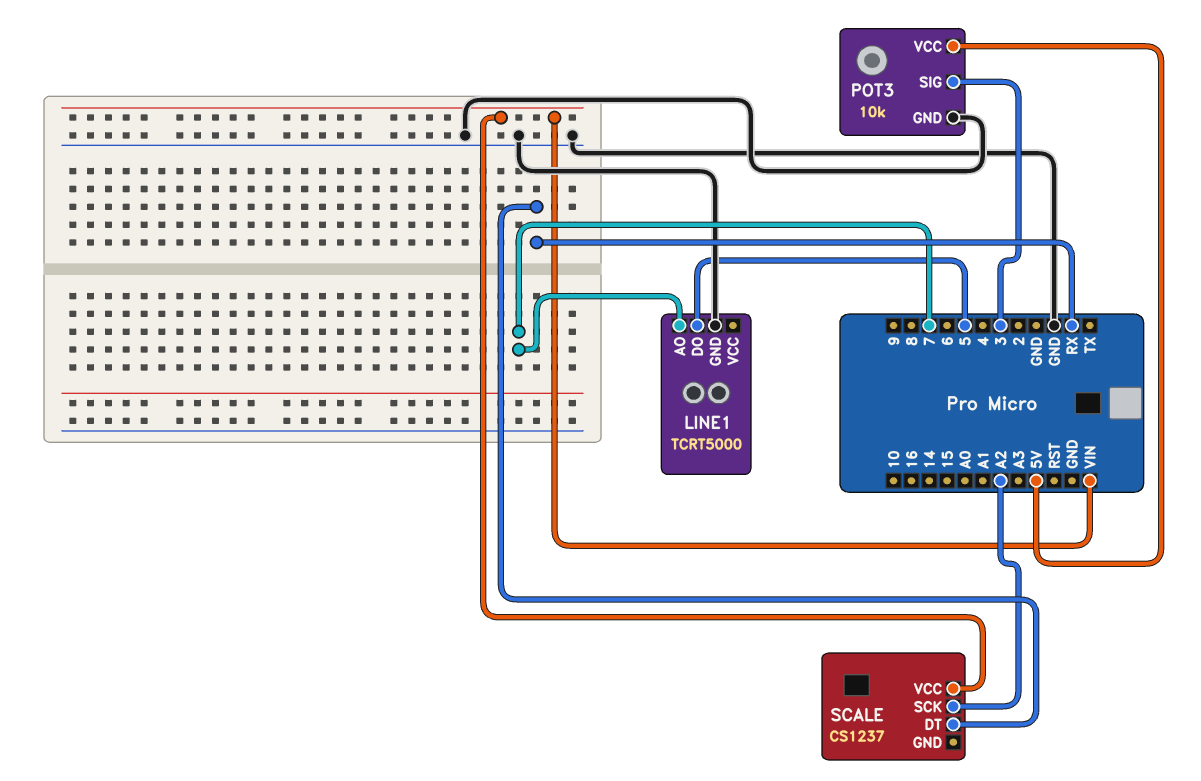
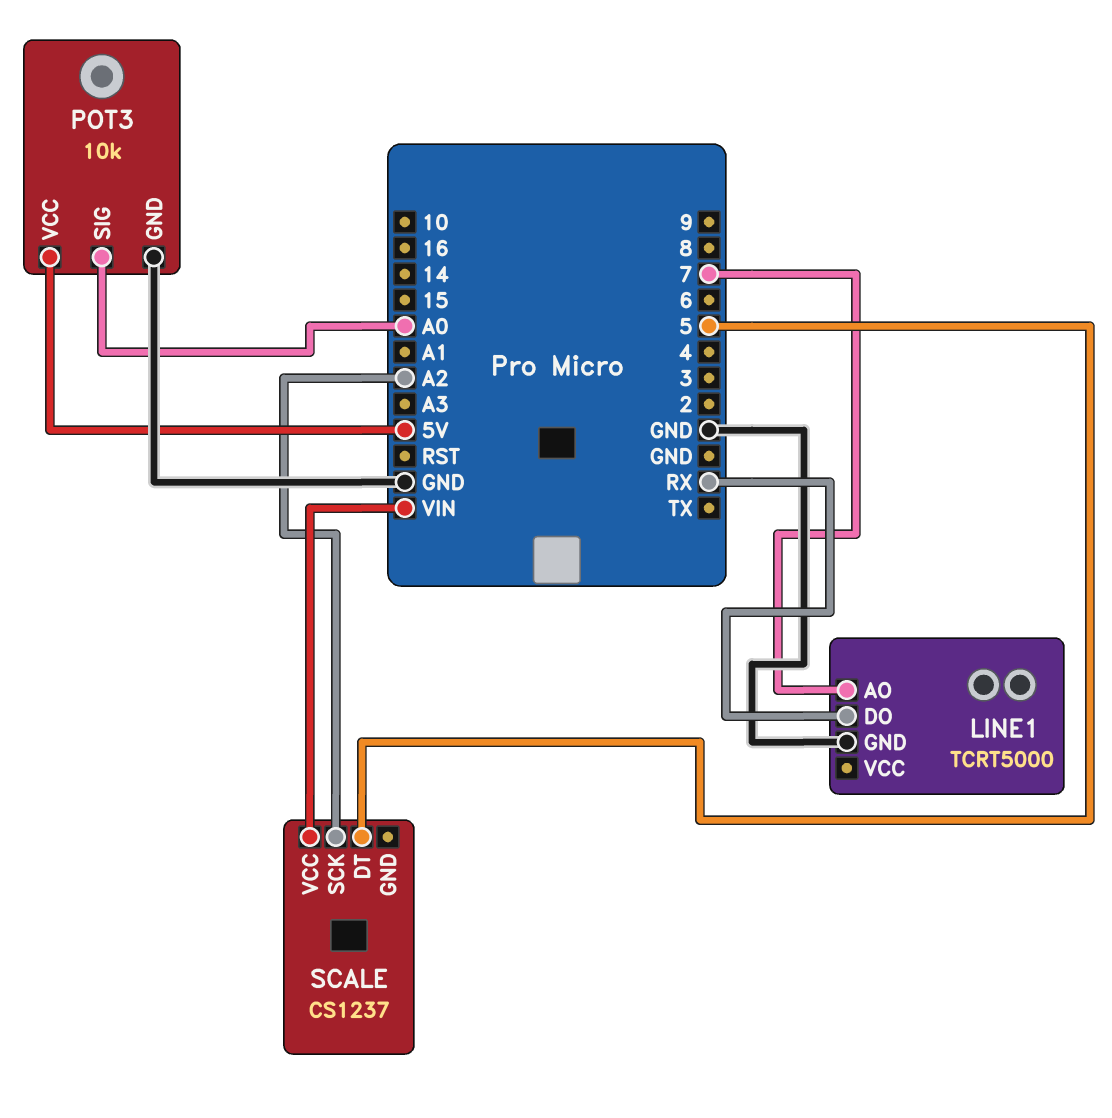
LINE1 pin DO: 5 -> RX
POT3 pin SIG: 3 -> A0
SCALE pin DT: RX -> 5

